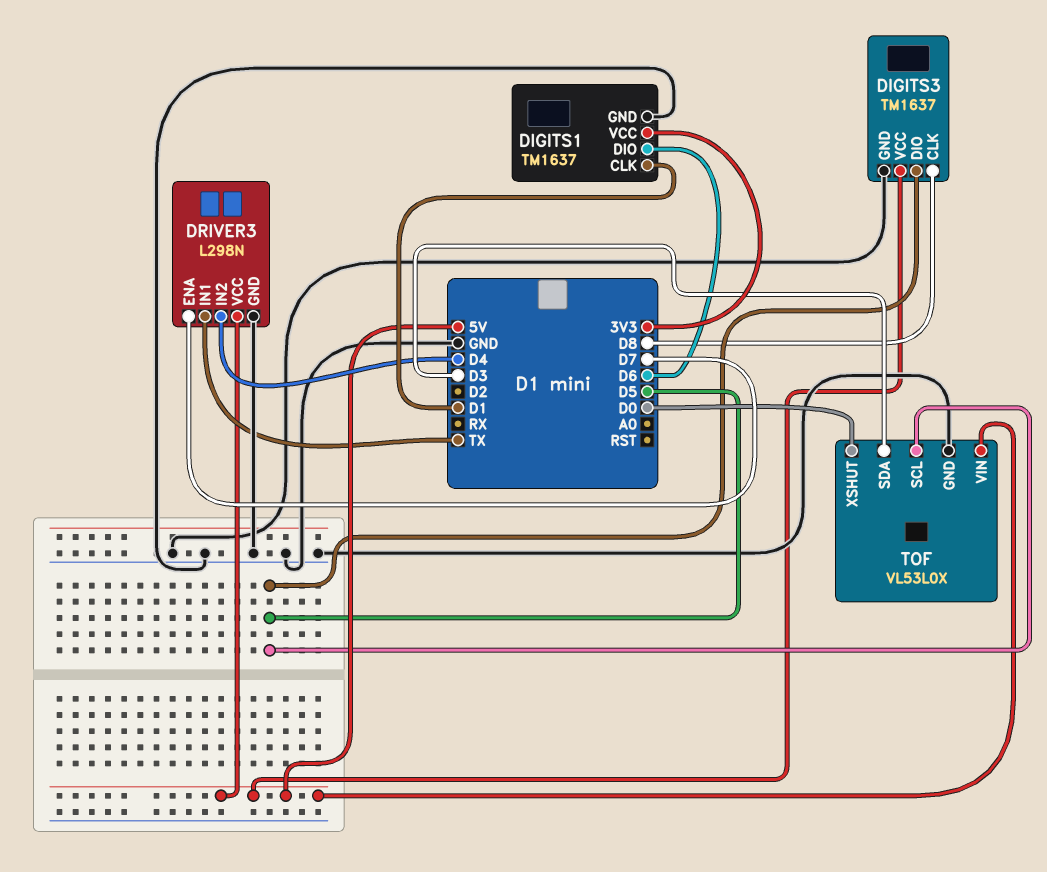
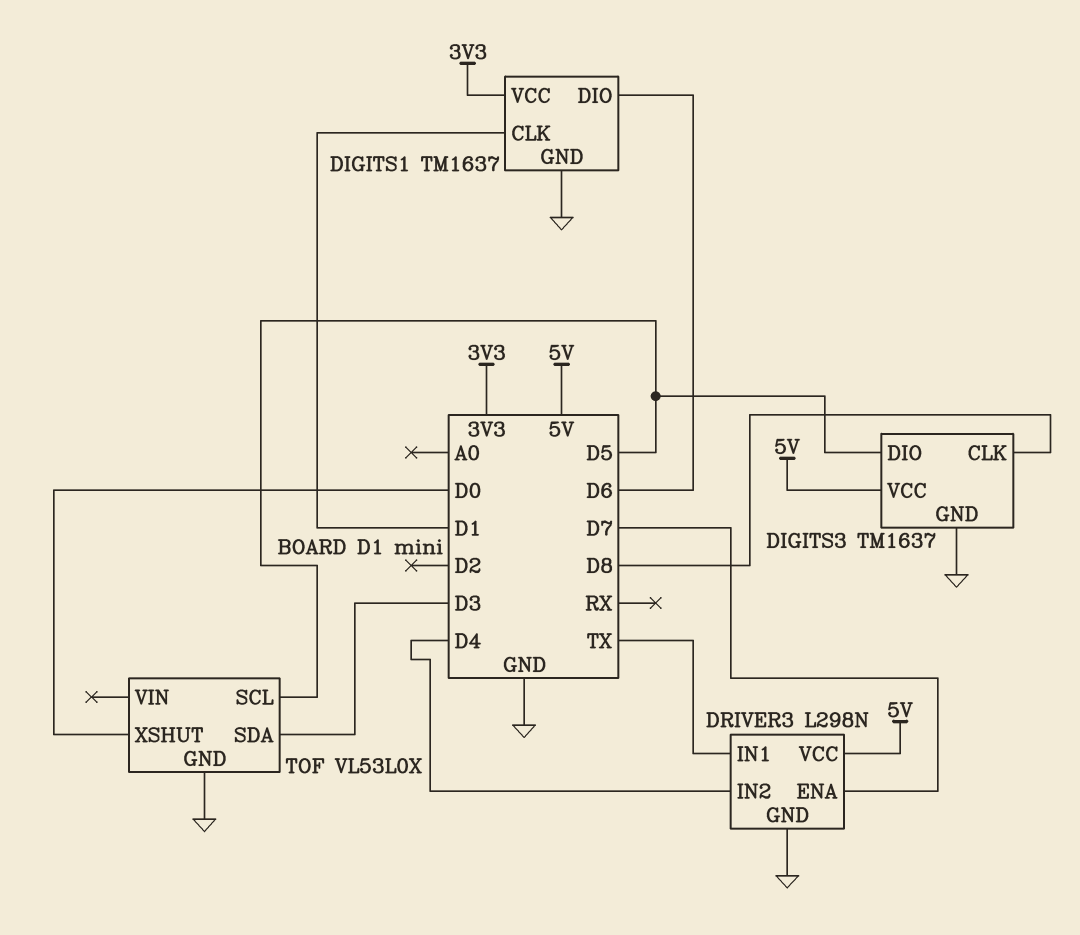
TOF pin VIN: 5V -> none

